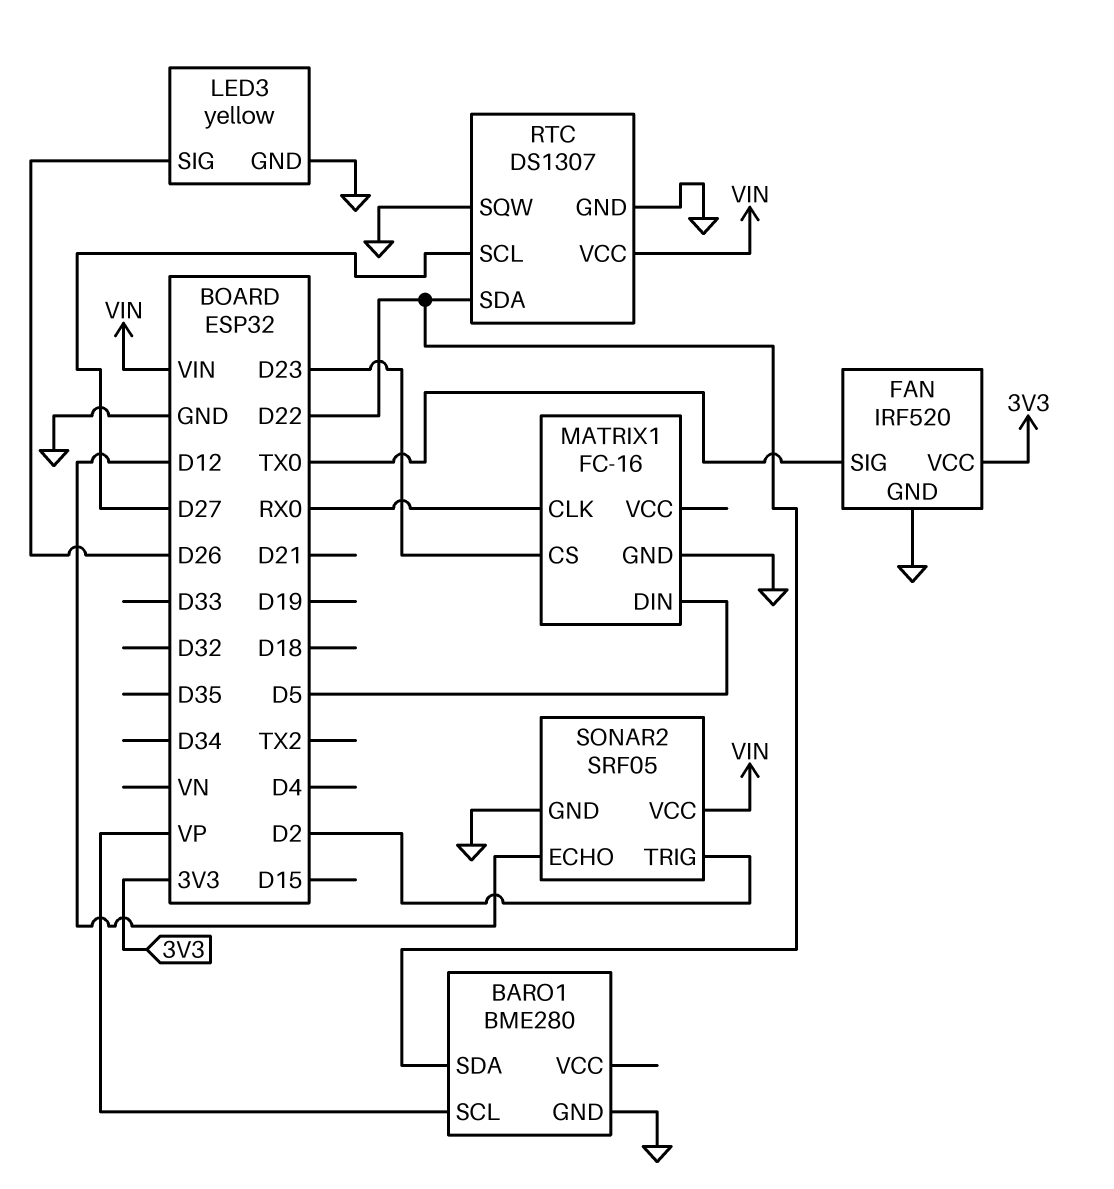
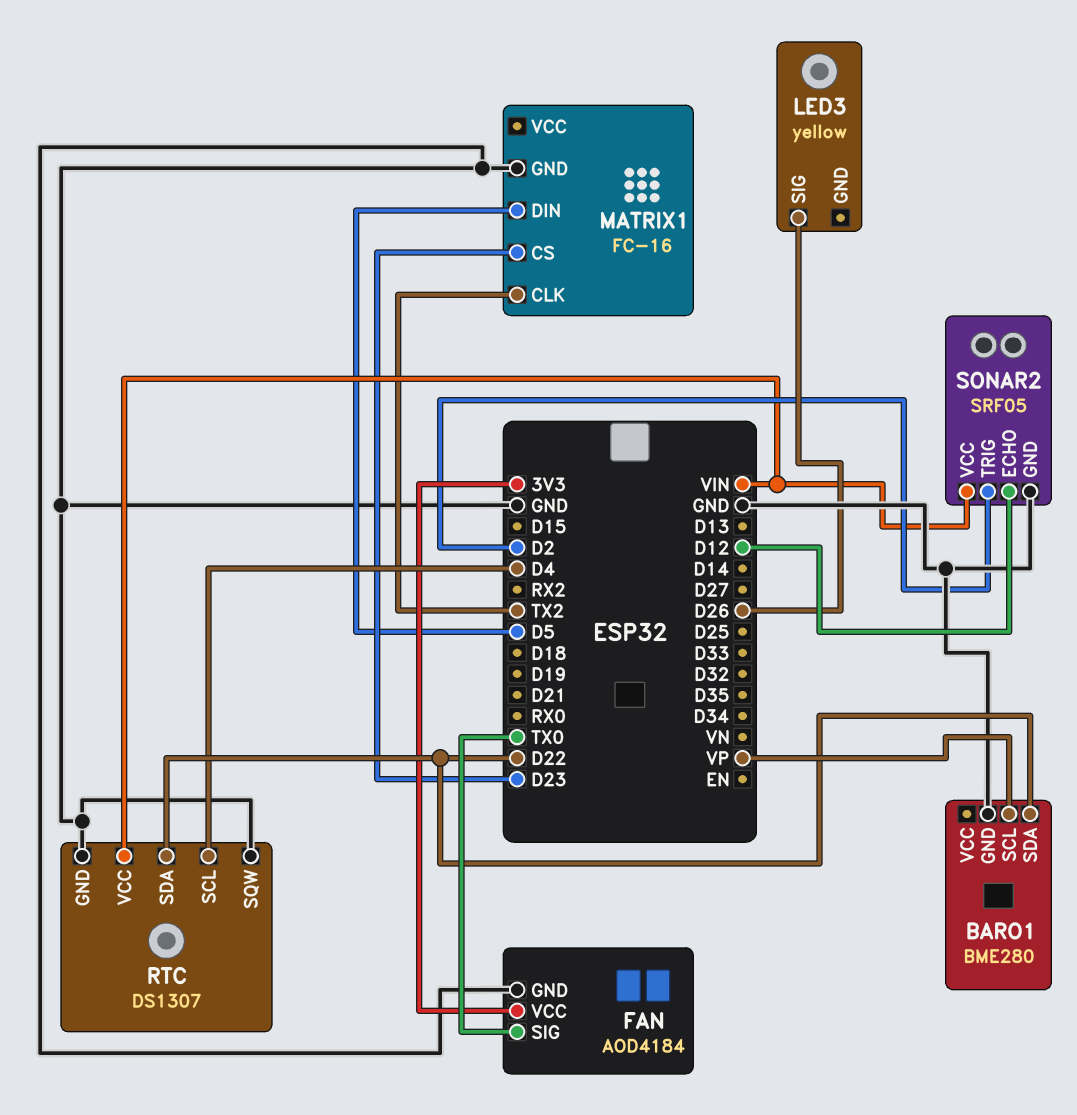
FAN: IRF520 -> AOD4184
LED3 pin GND: GND -> none
MATRIX1 pin CLK: RX0 -> TX2
RTC pin SCL: D27 -> D4

